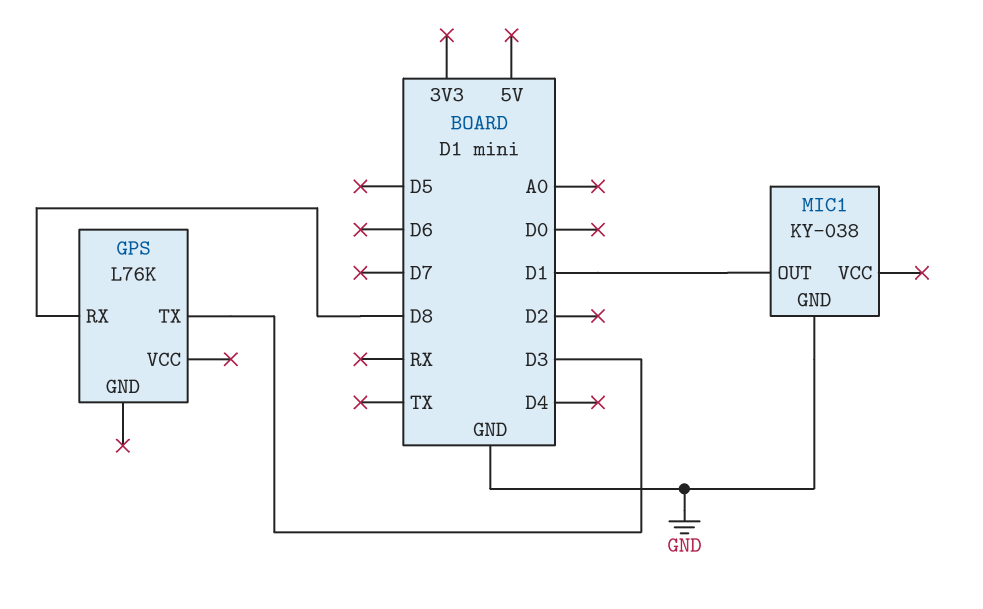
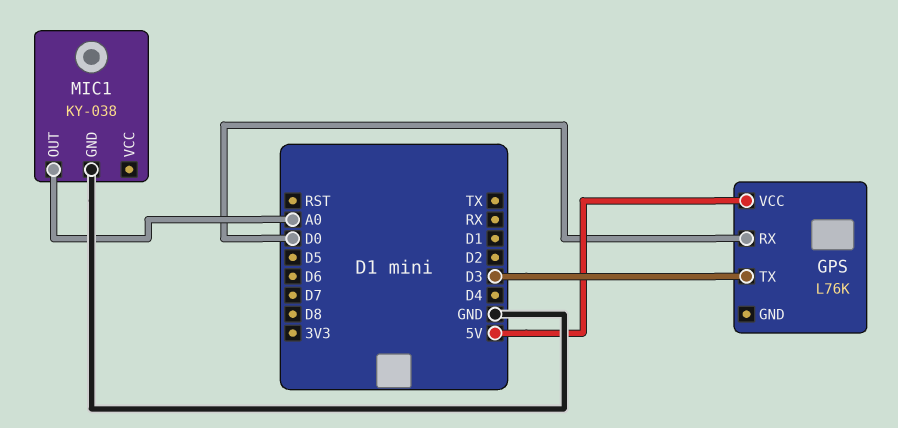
GPS pin RX: D8 -> D0
GPS pin VCC: none -> 5V
MIC1 pin OUT: D1 -> A0

